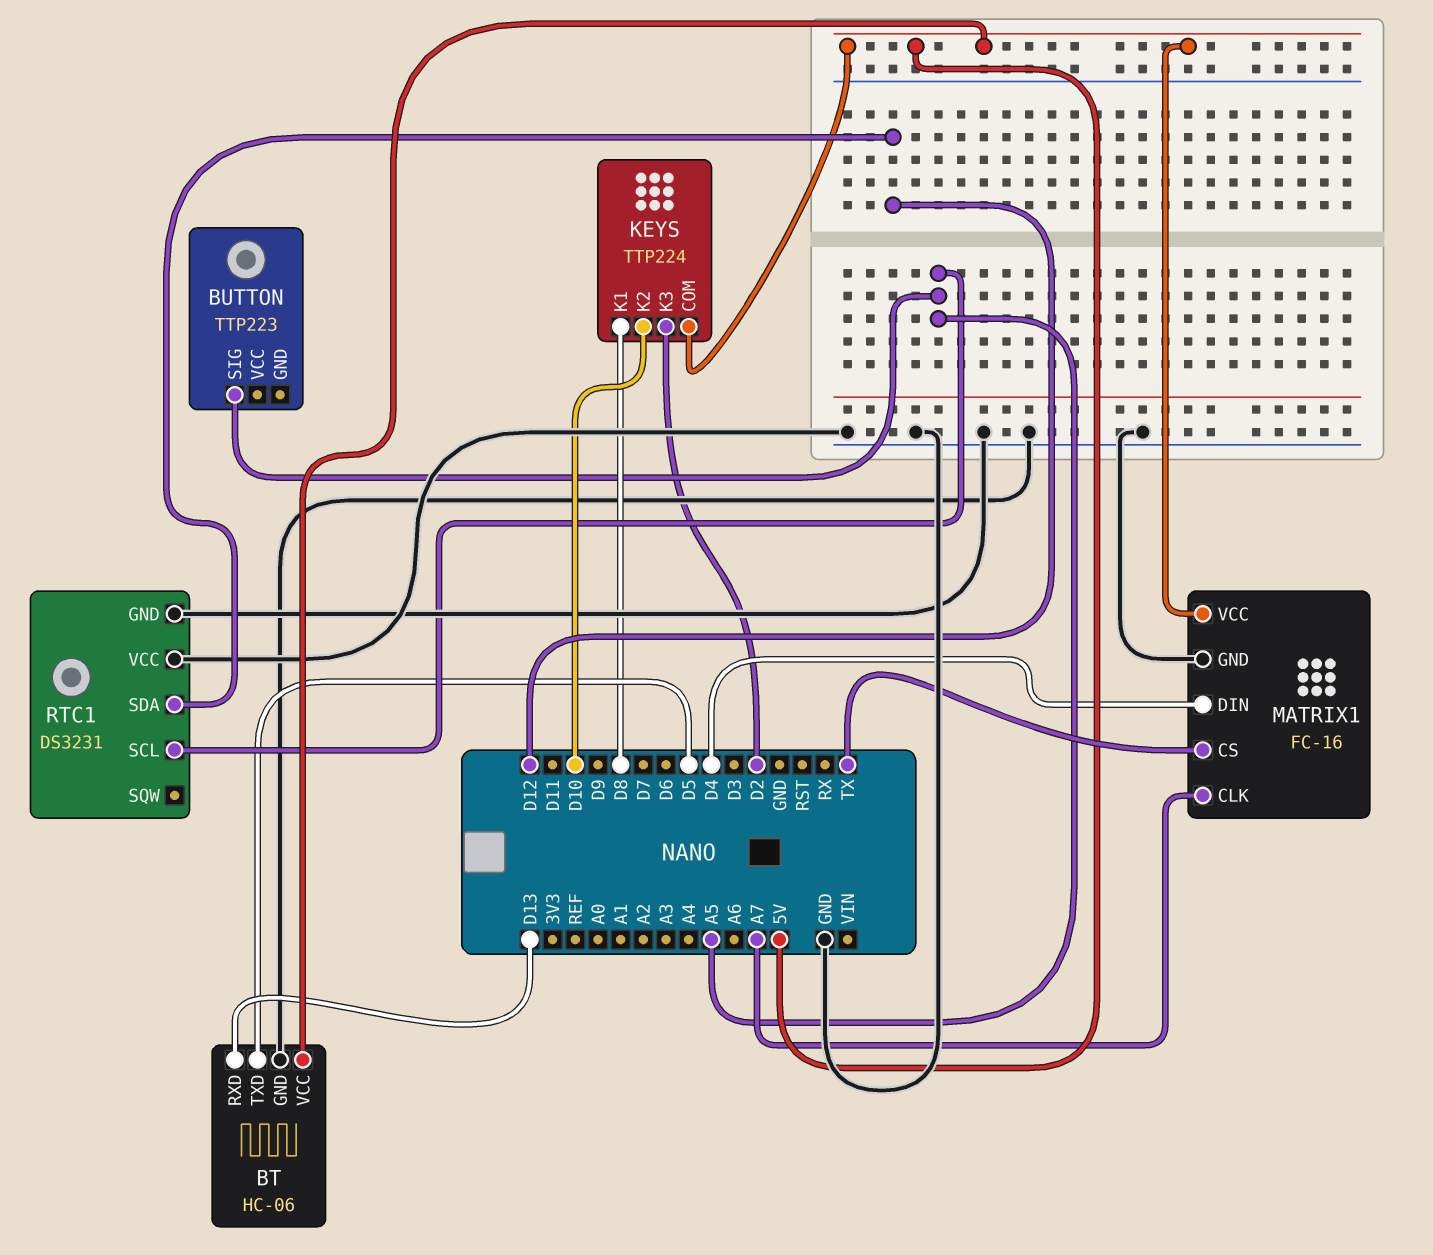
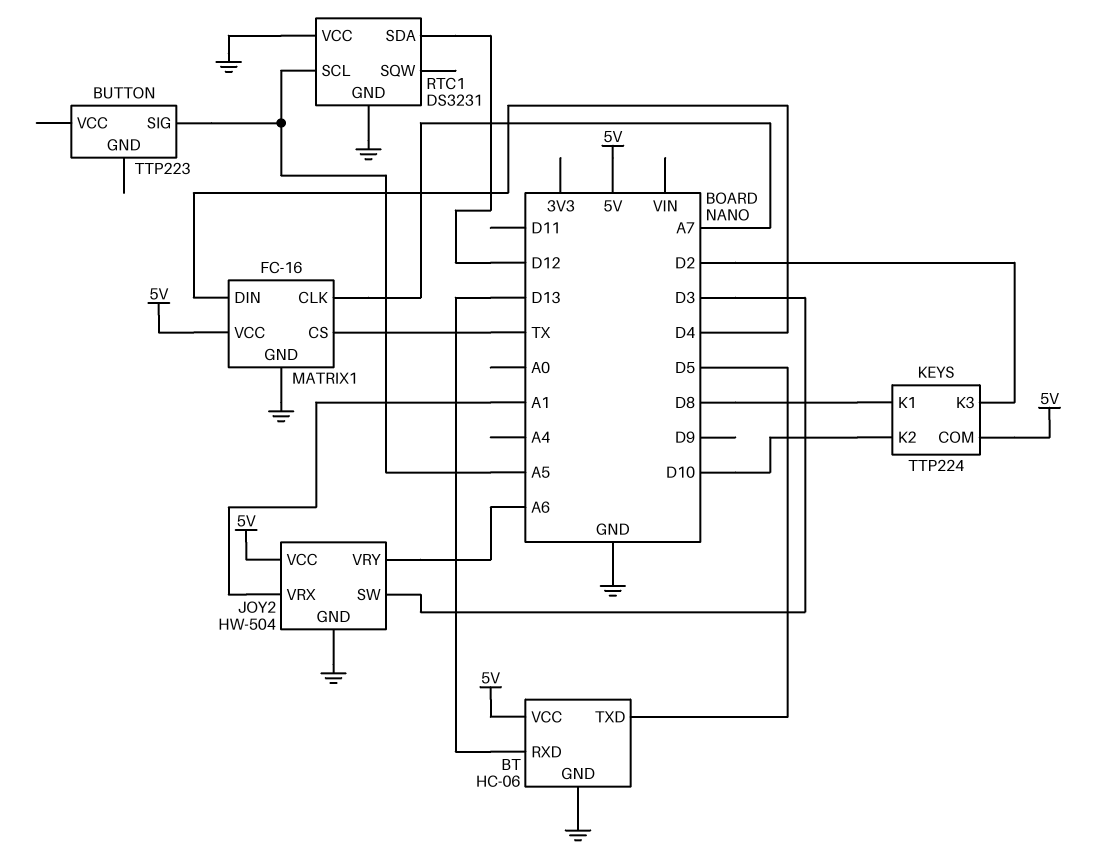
JOY2: none -> HW-504
JOY2 pin GND: none -> GND
JOY2 pin SW: none -> D3
JOY2 pin VCC: none -> 5V
JOY2 pin VRX: none -> A1
JOY2 pin VRY: none -> A6

